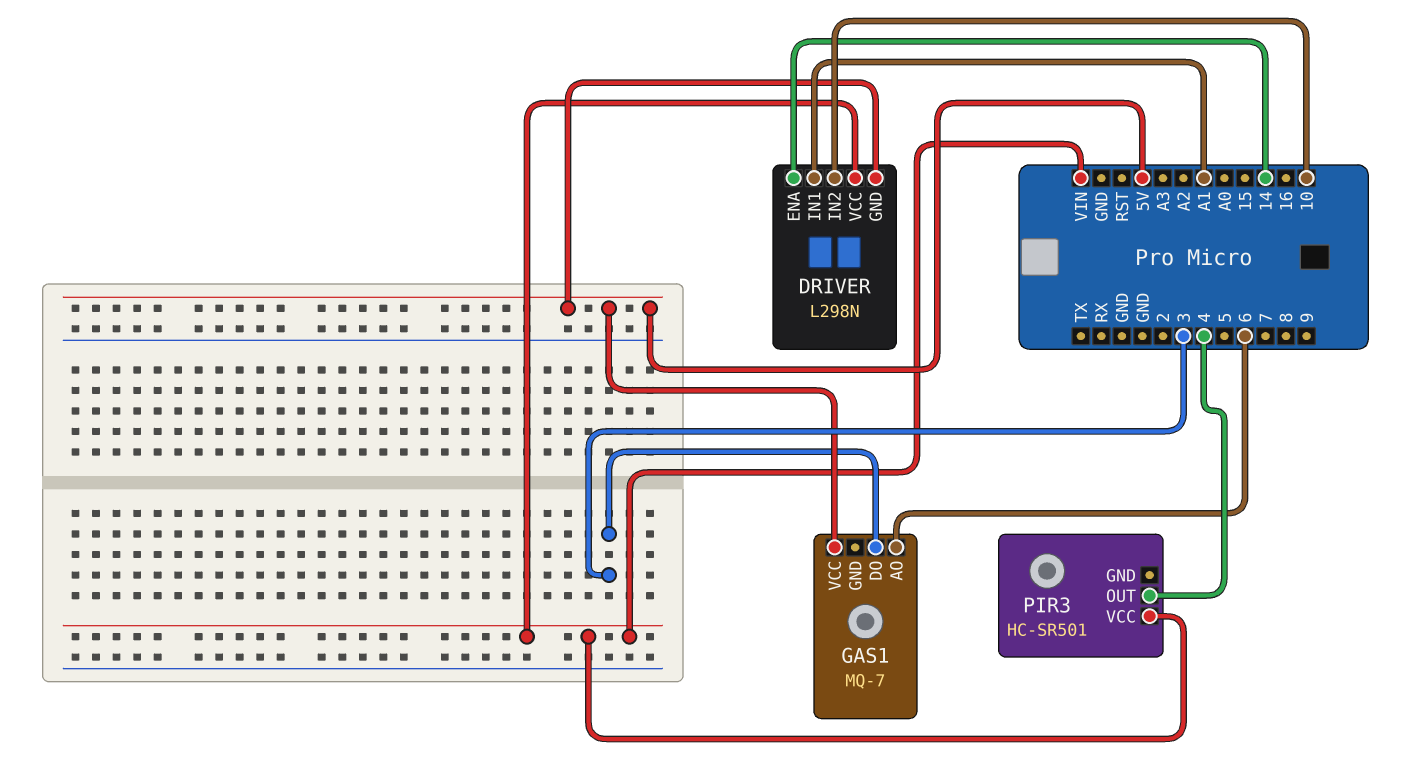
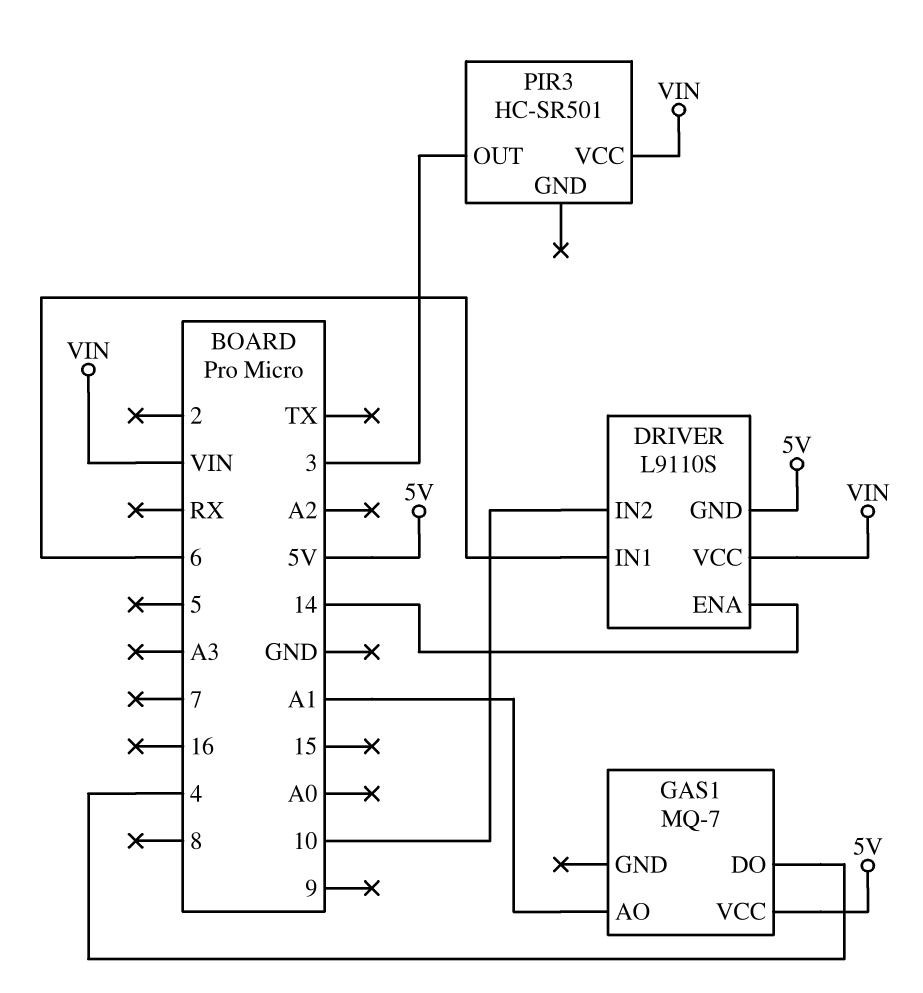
DRIVER: L298N -> L9110S
DRIVER pin IN1: A1 -> 6
GAS1 pin AO: 6 -> A1
GAS1 pin DO: 3 -> 4
PIR3 pin OUT: 4 -> 3

